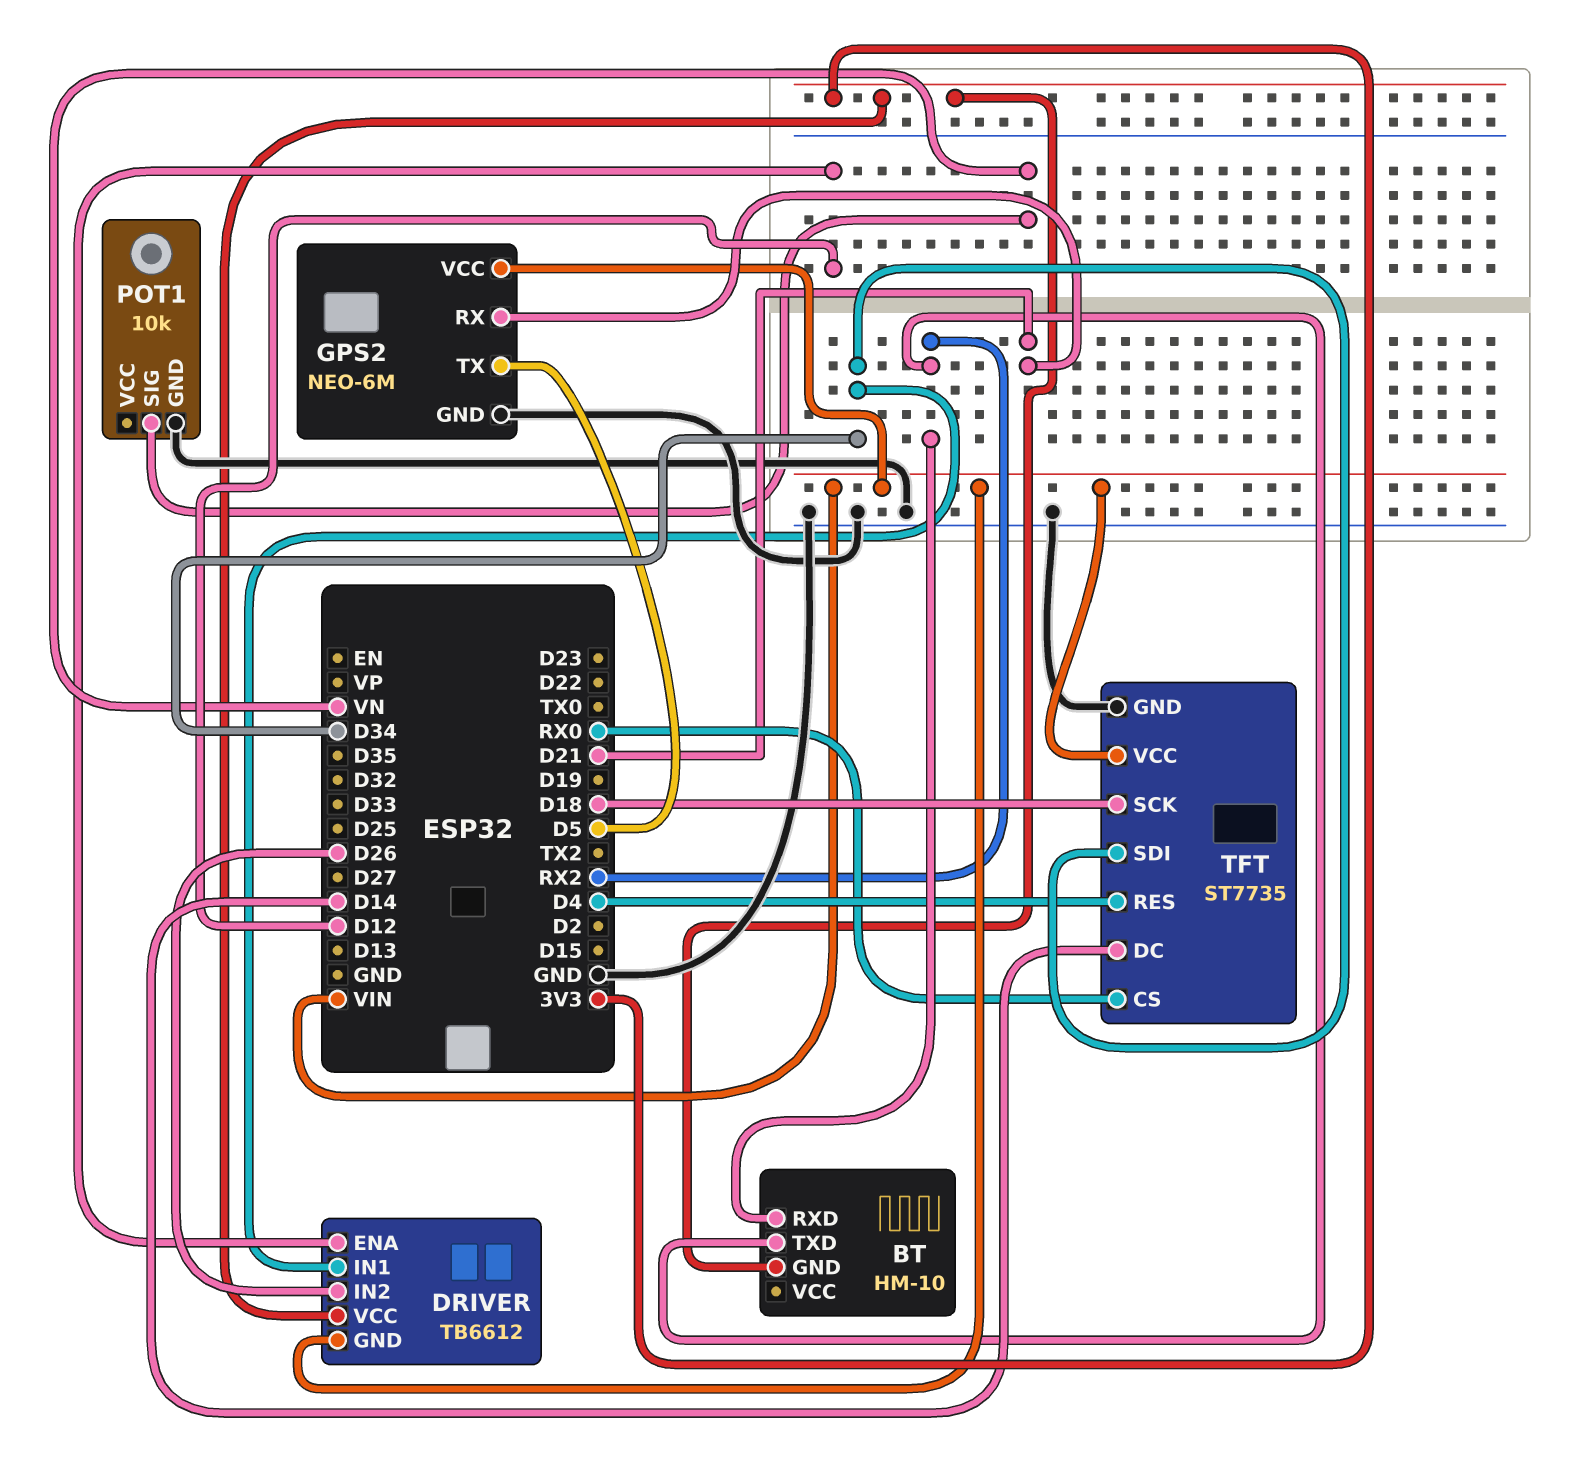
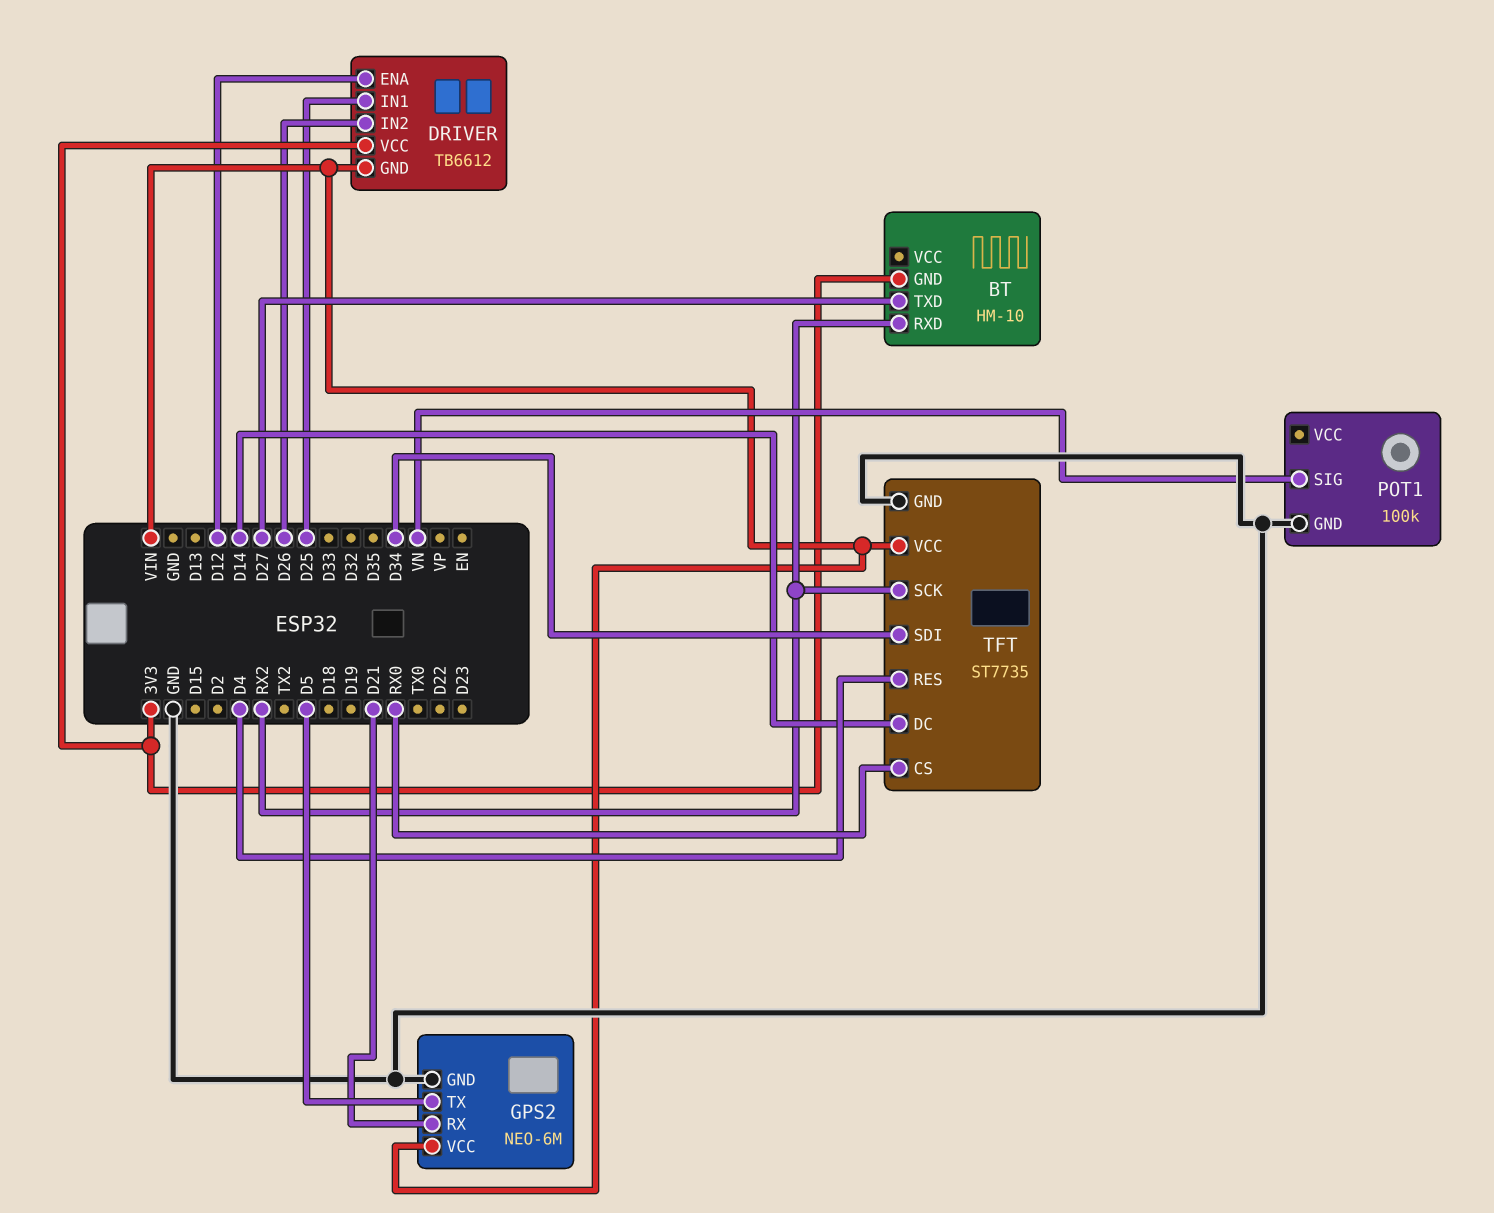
BT pin TXD: RX2 -> D27
DRIVER pin IN1: D34 -> D25
POT1: 10k -> 100k
TFT pin SCK: D18 -> RX2

